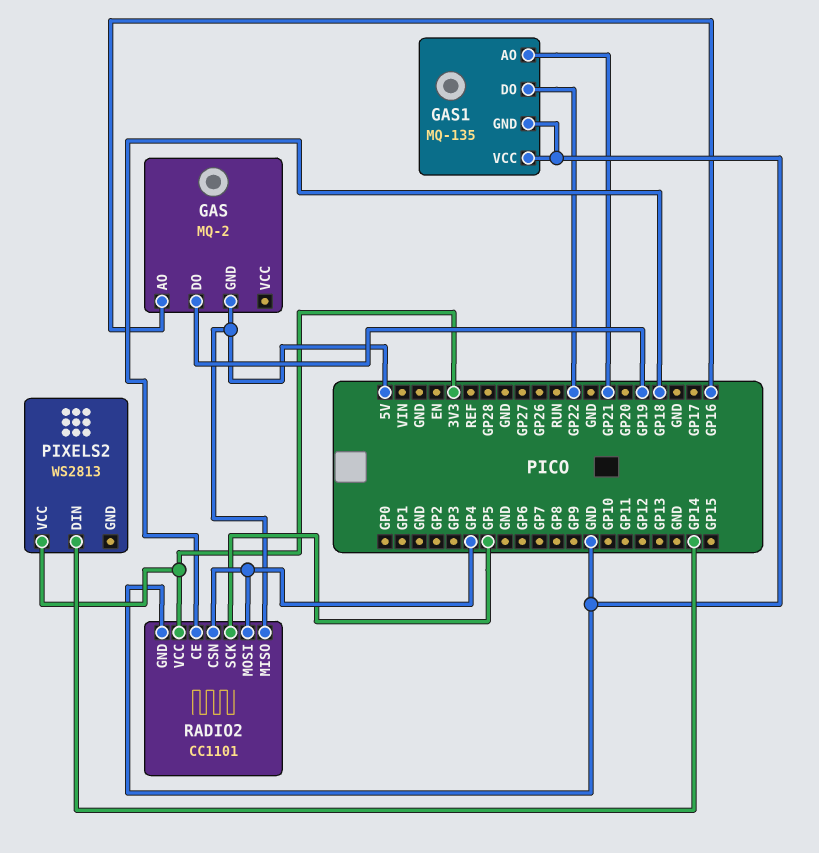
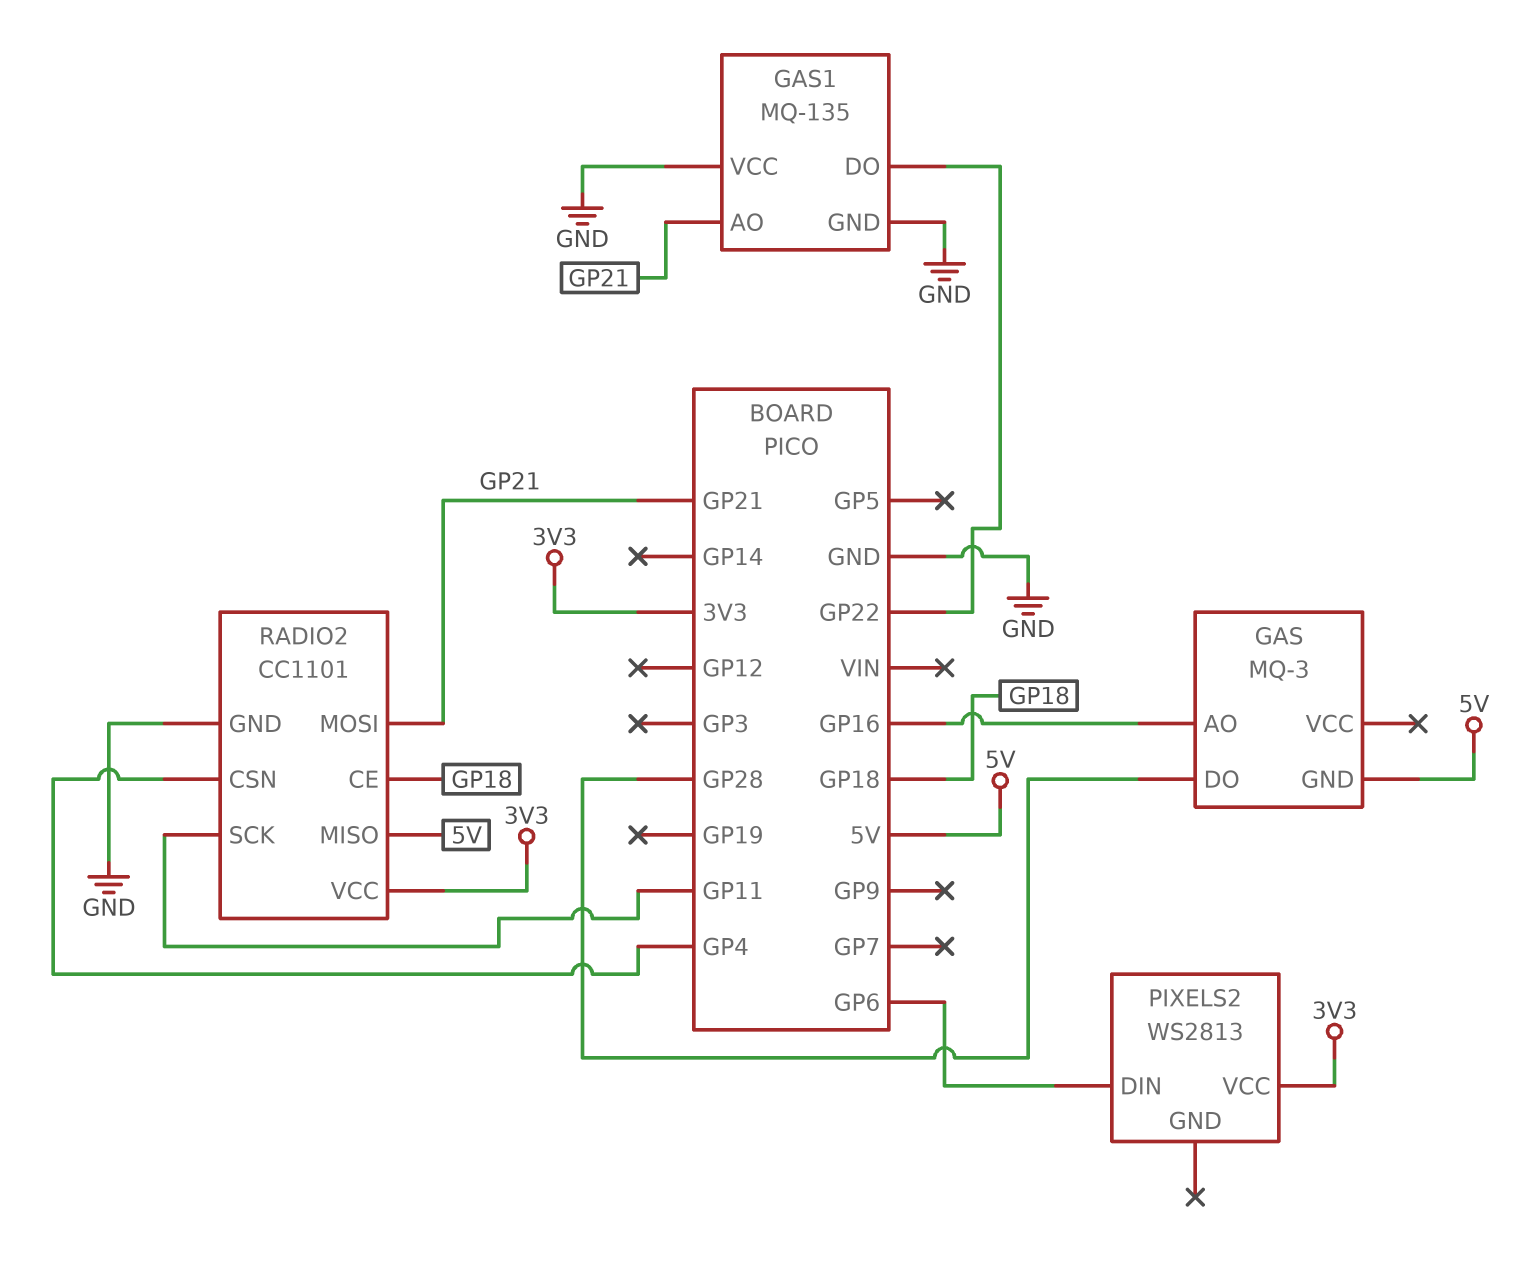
GAS: MQ-2 -> MQ-3
GAS pin DO: GP19 -> GP28
PIXELS2 pin DIN: GP14 -> GP6
RADIO2 pin MOSI: GP4 -> GP21
RADIO2 pin SCK: GP5 -> GP11

